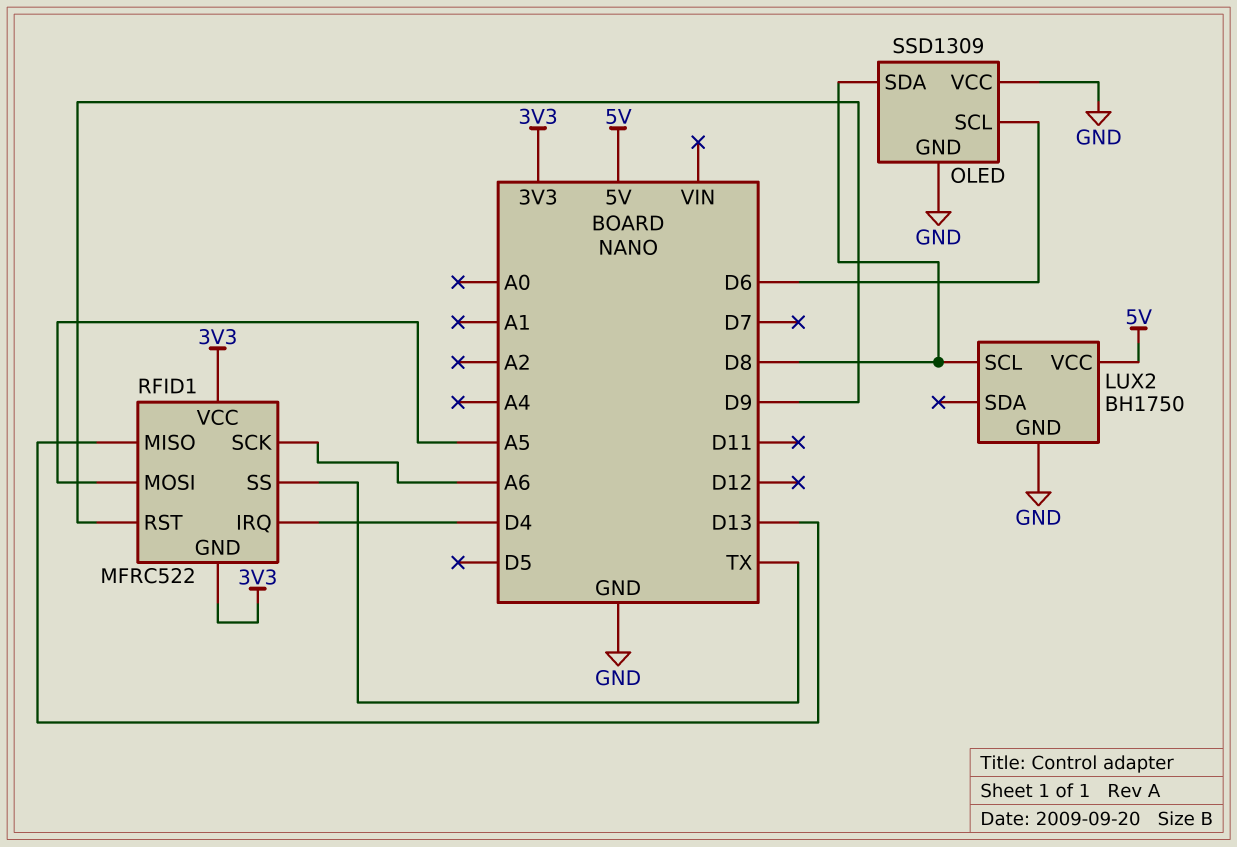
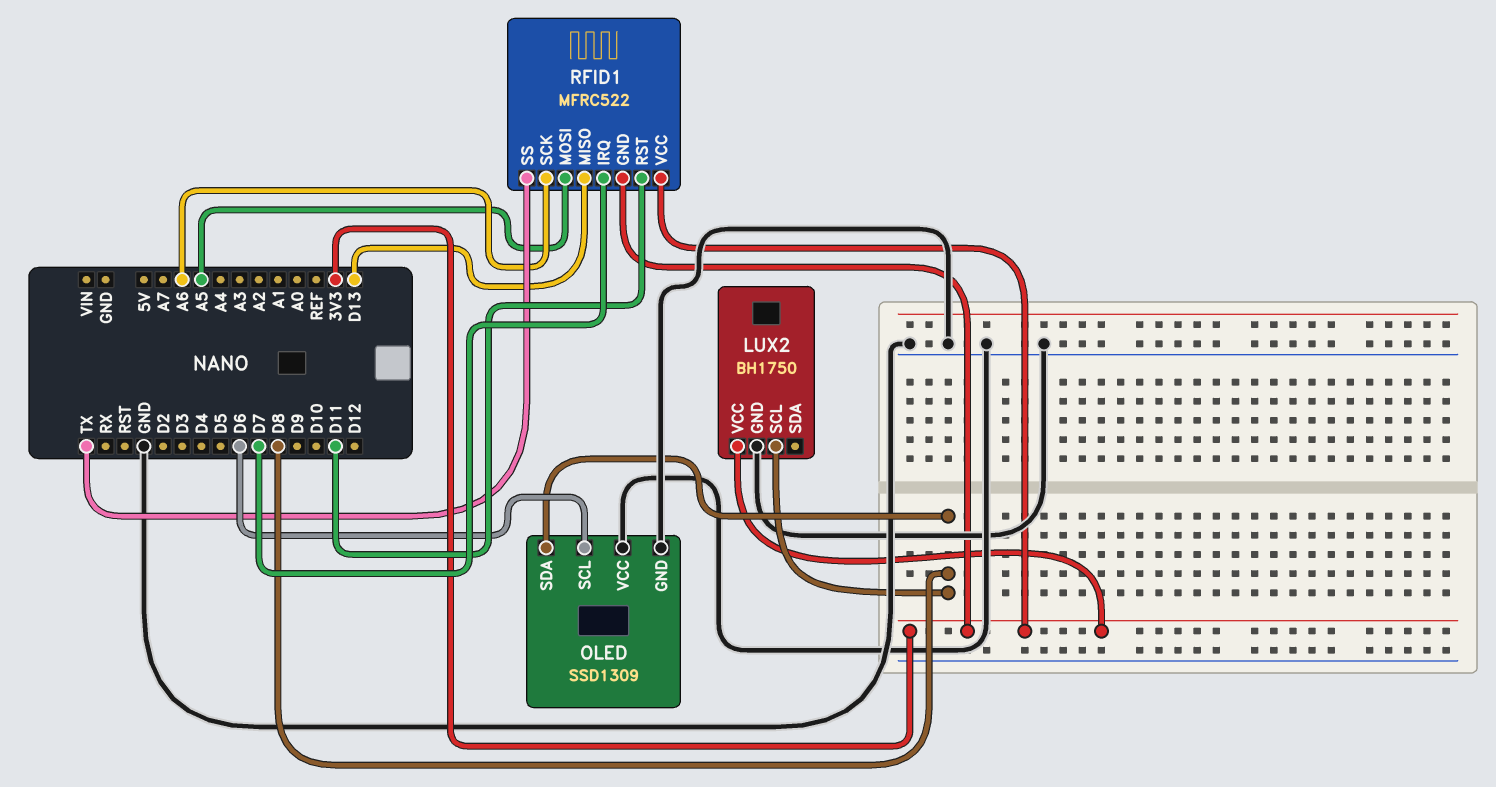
LUX2 pin VCC: 5V -> 3V3
RFID1 pin IRQ: D4 -> D7
RFID1 pin RST: D9 -> D11

